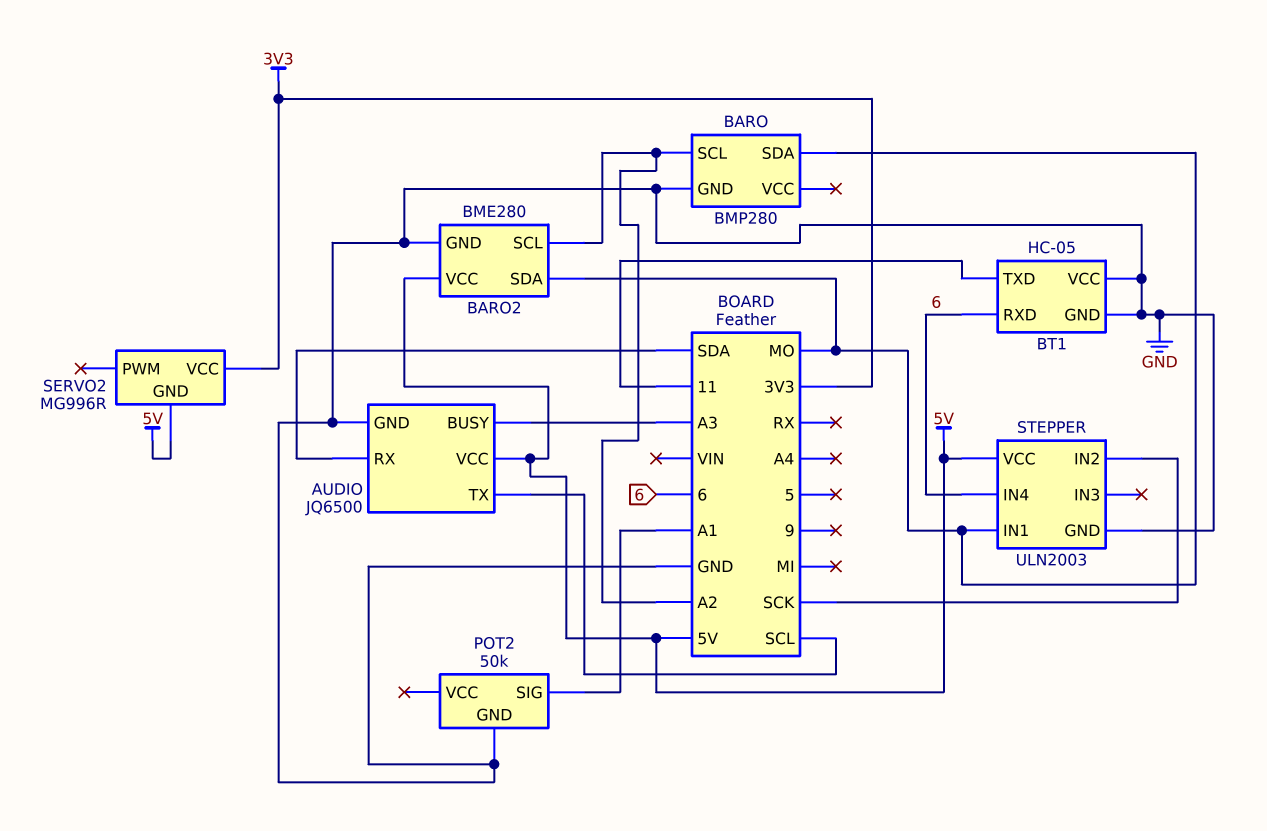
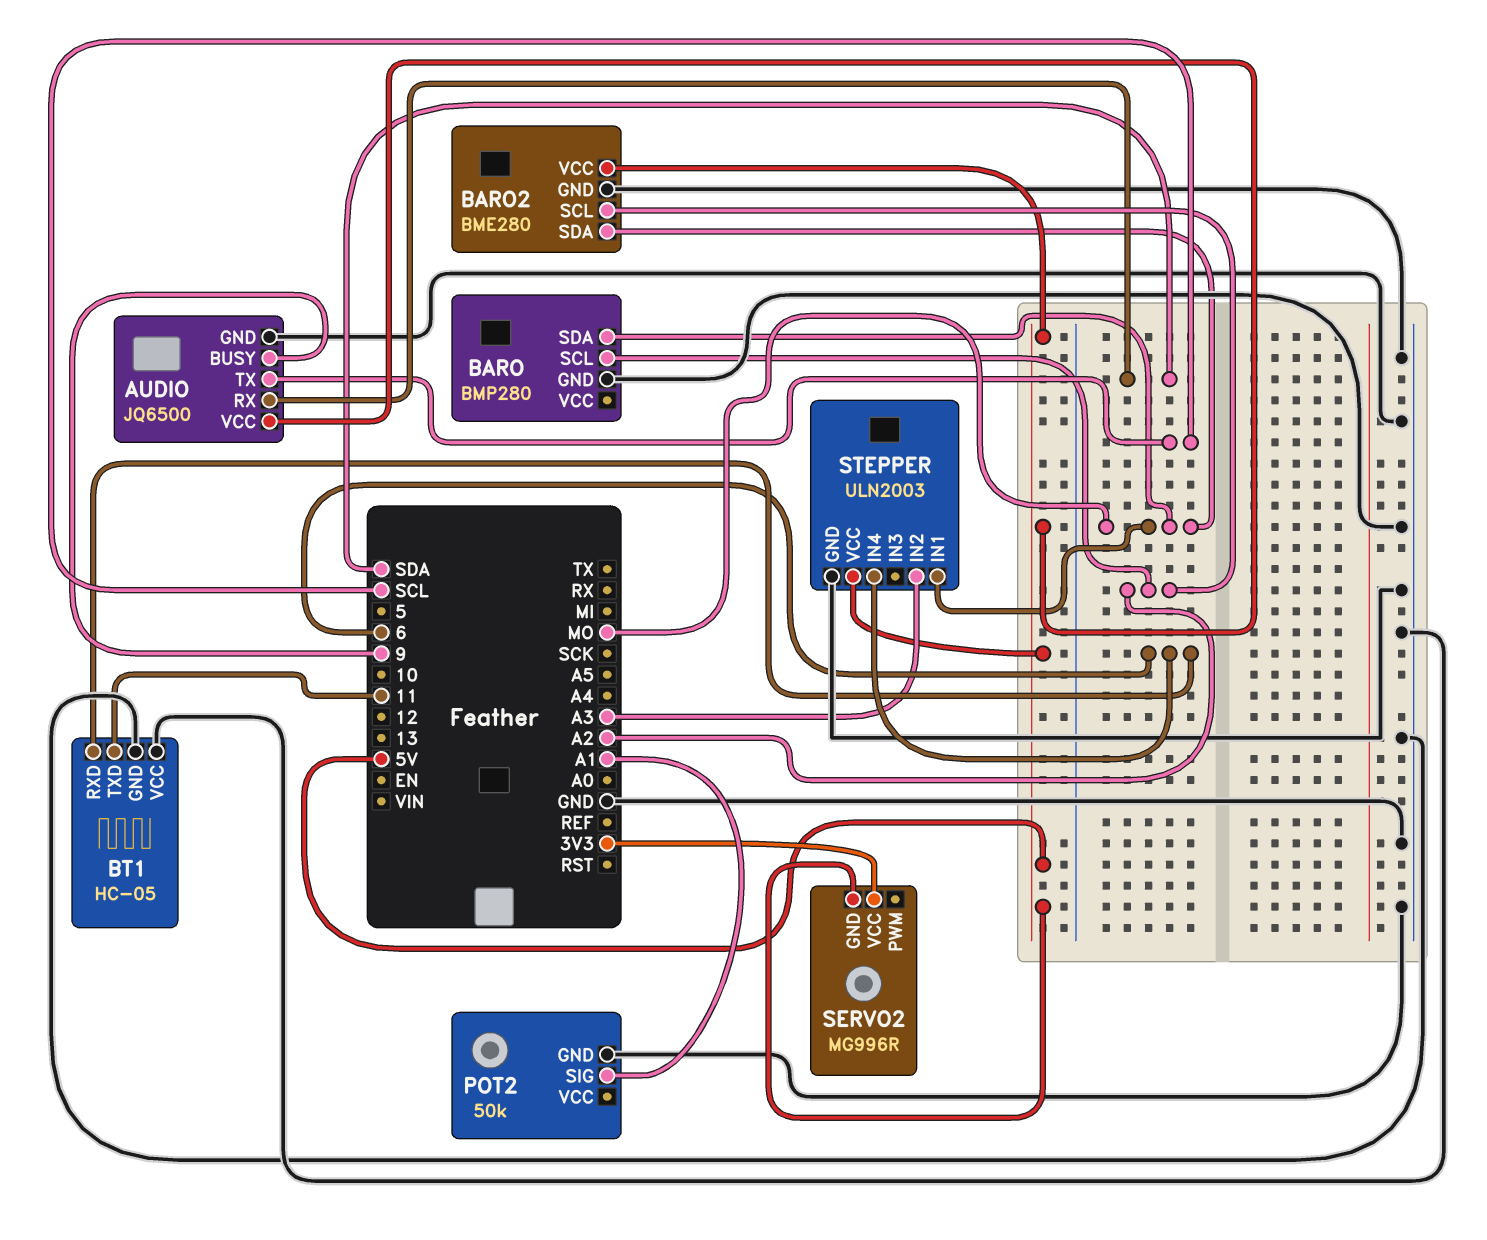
AUDIO pin BUSY: A3 -> 9
STEPPER pin IN2: SCK -> A3

